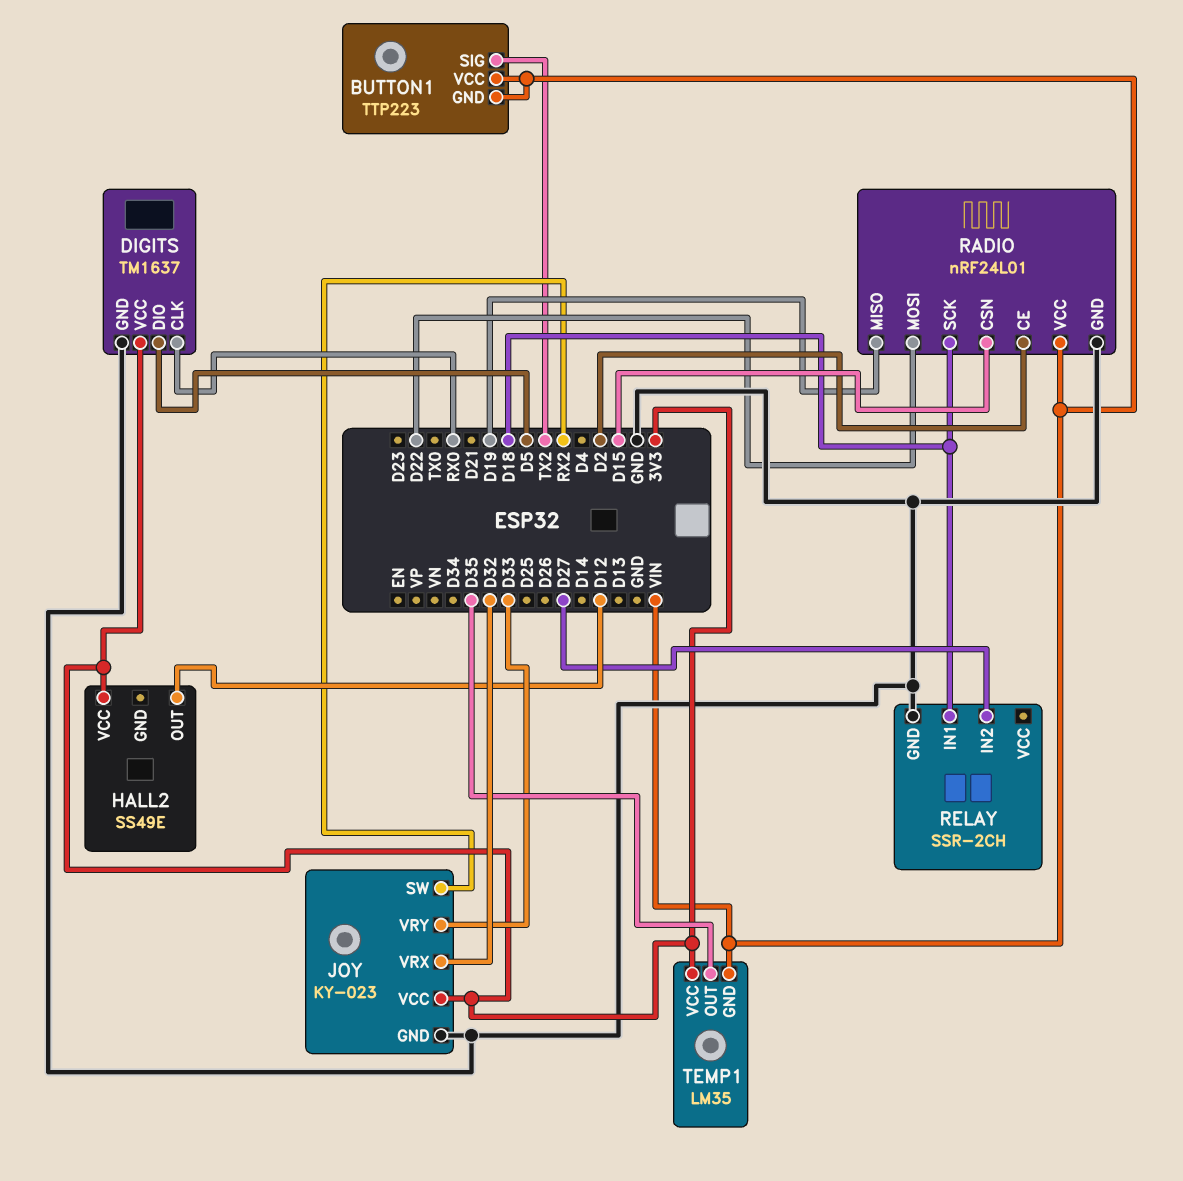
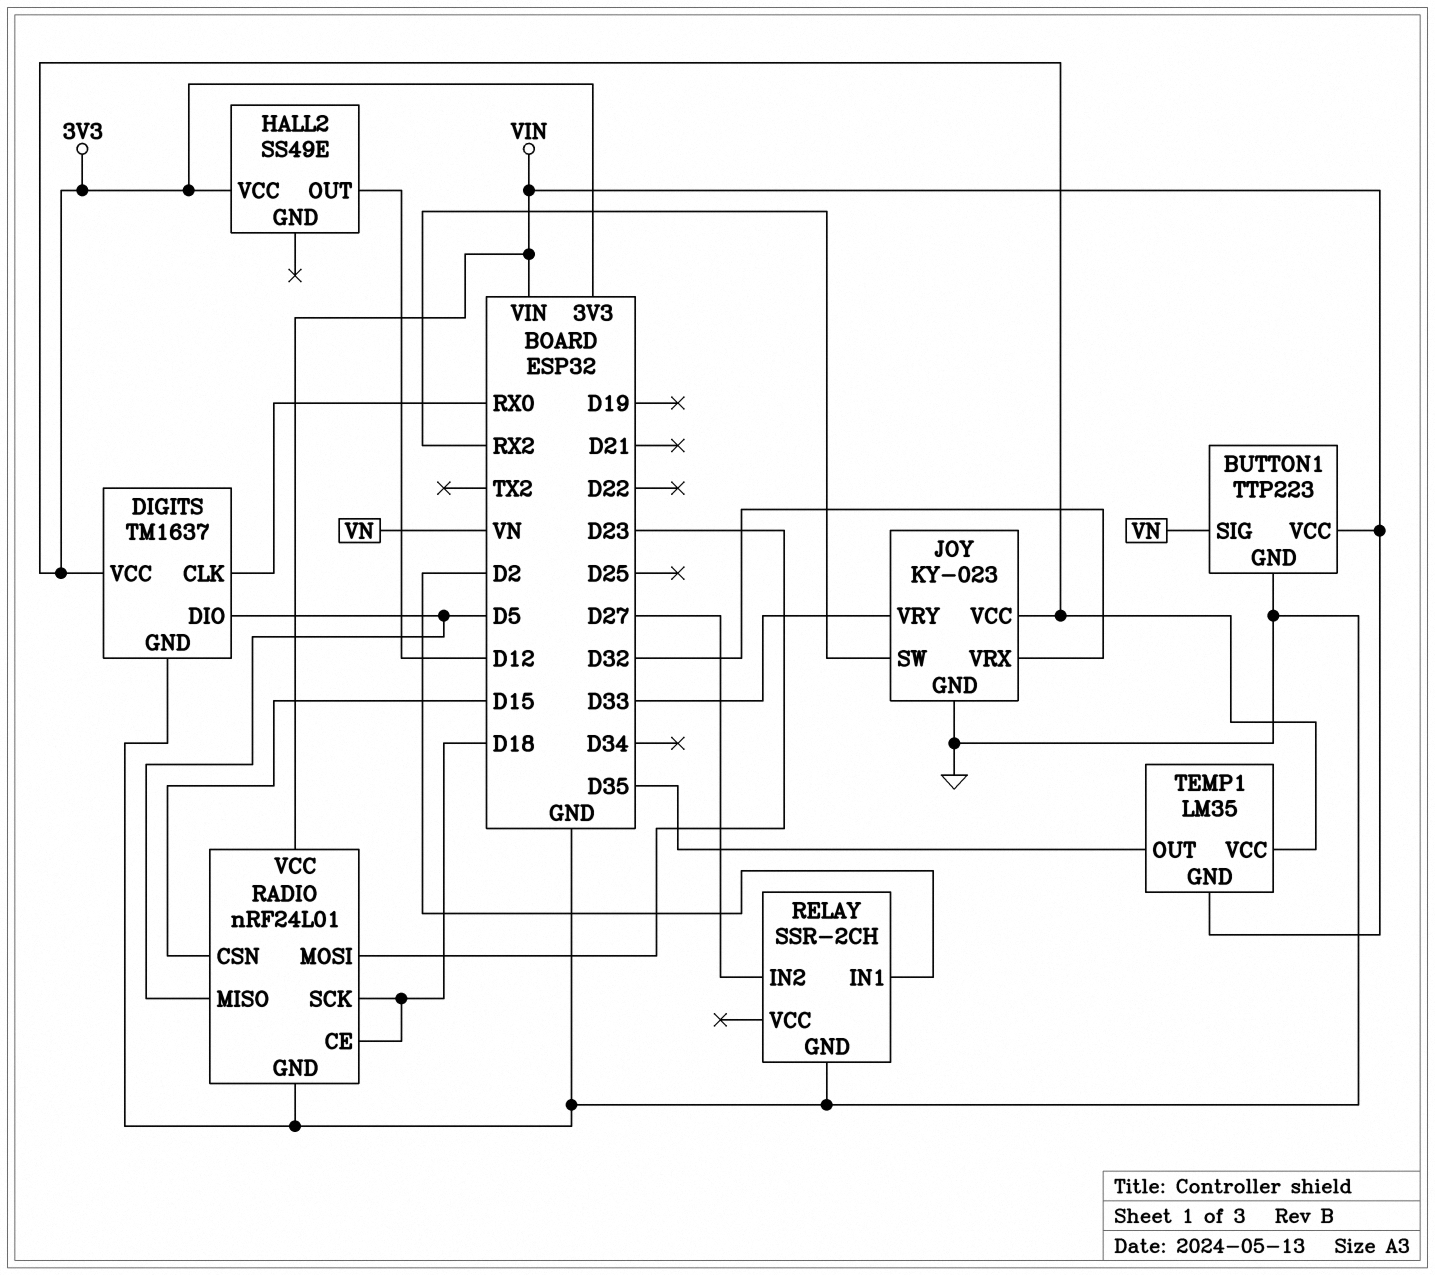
BUTTON1 pin GND: VIN -> GND
BUTTON1 pin SIG: TX2 -> VN
RADIO pin CE: D2 -> D18
RADIO pin MISO: D19 -> D5
RADIO pin MOSI: D22 -> D23
RELAY pin IN1: D18 -> D2

